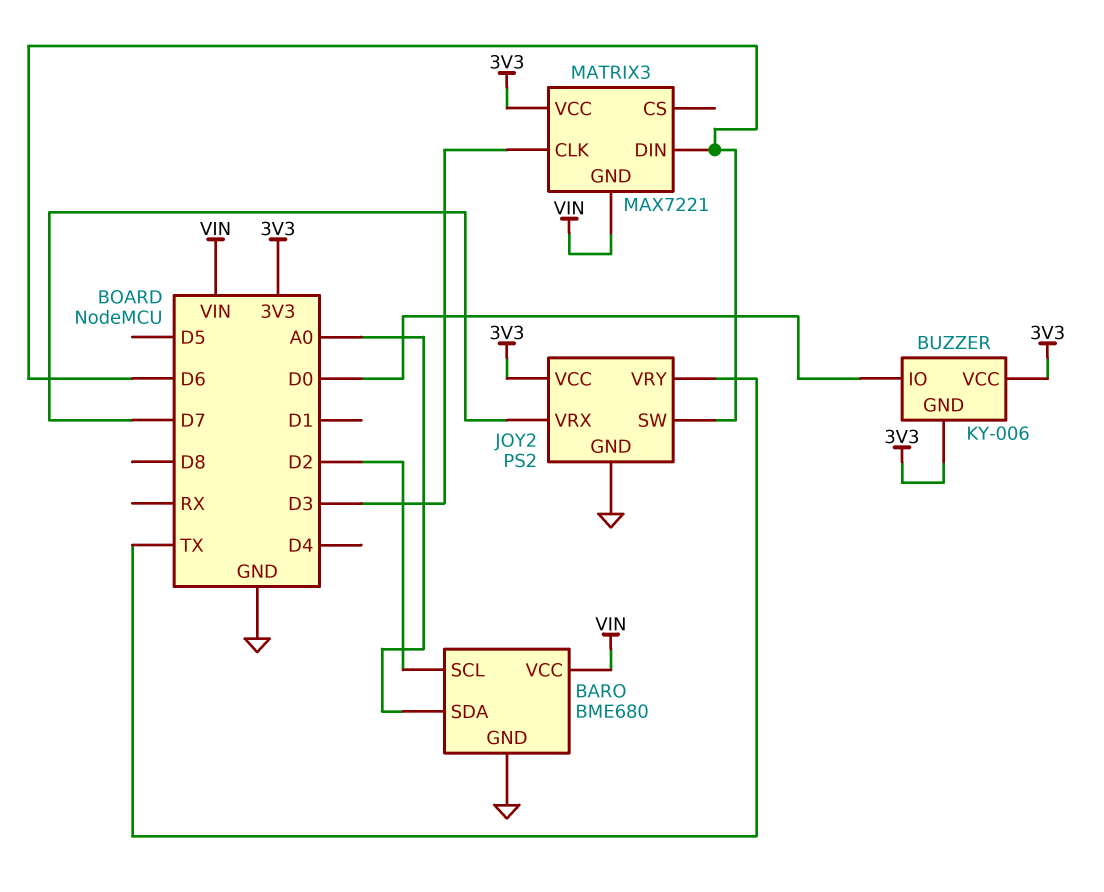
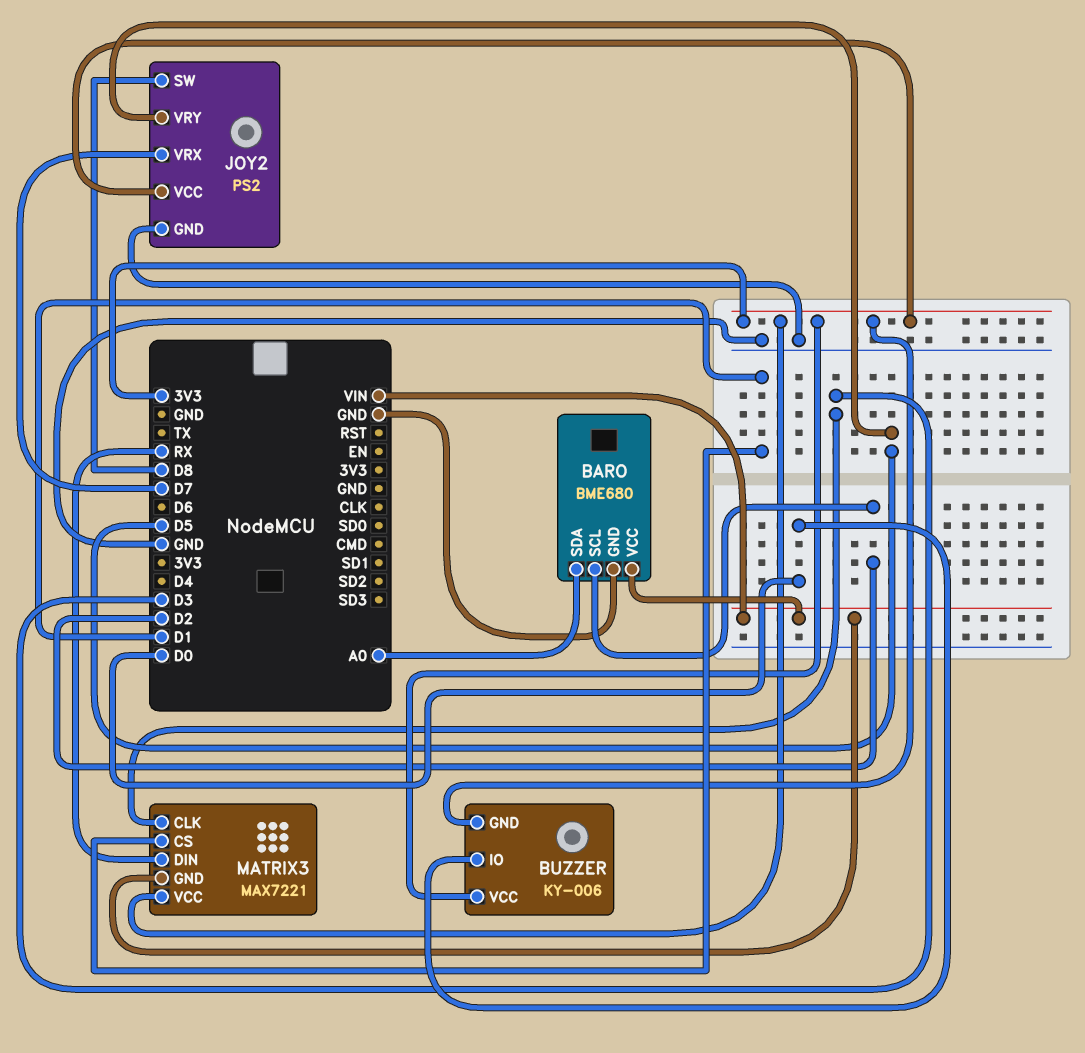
JOY2 pin SW: D6 -> D8
JOY2 pin VRY: TX -> D5
MATRIX3 pin CS: none -> D1
MATRIX3 pin DIN: D6 -> RX

